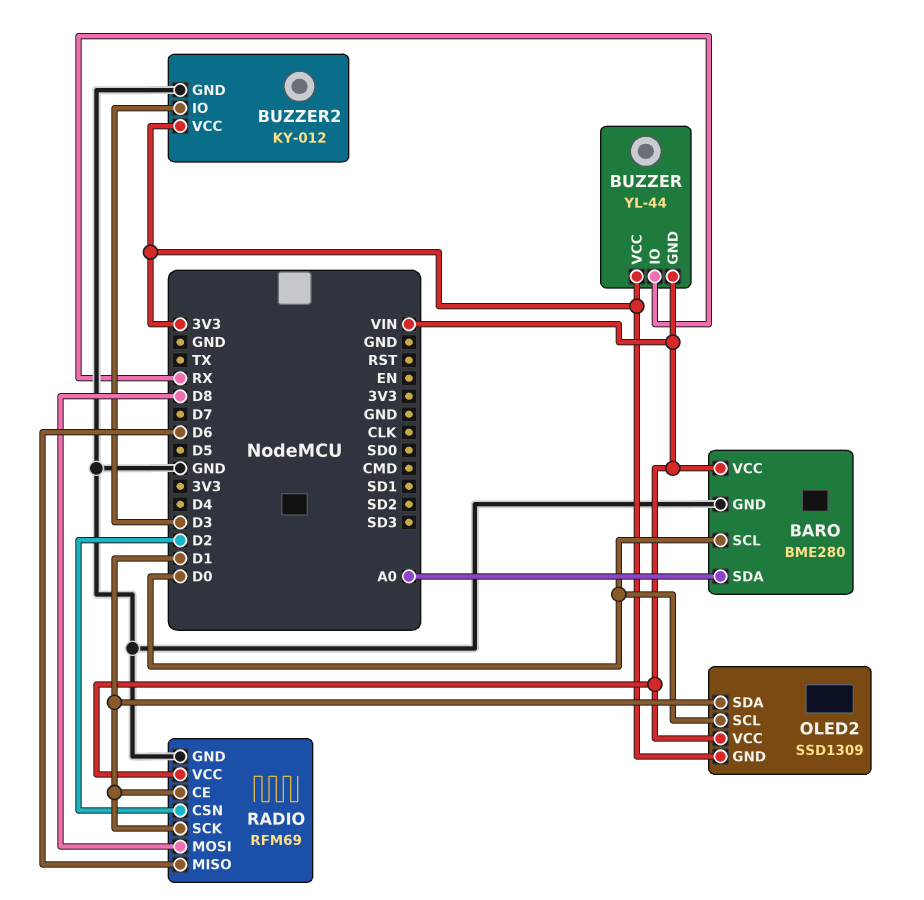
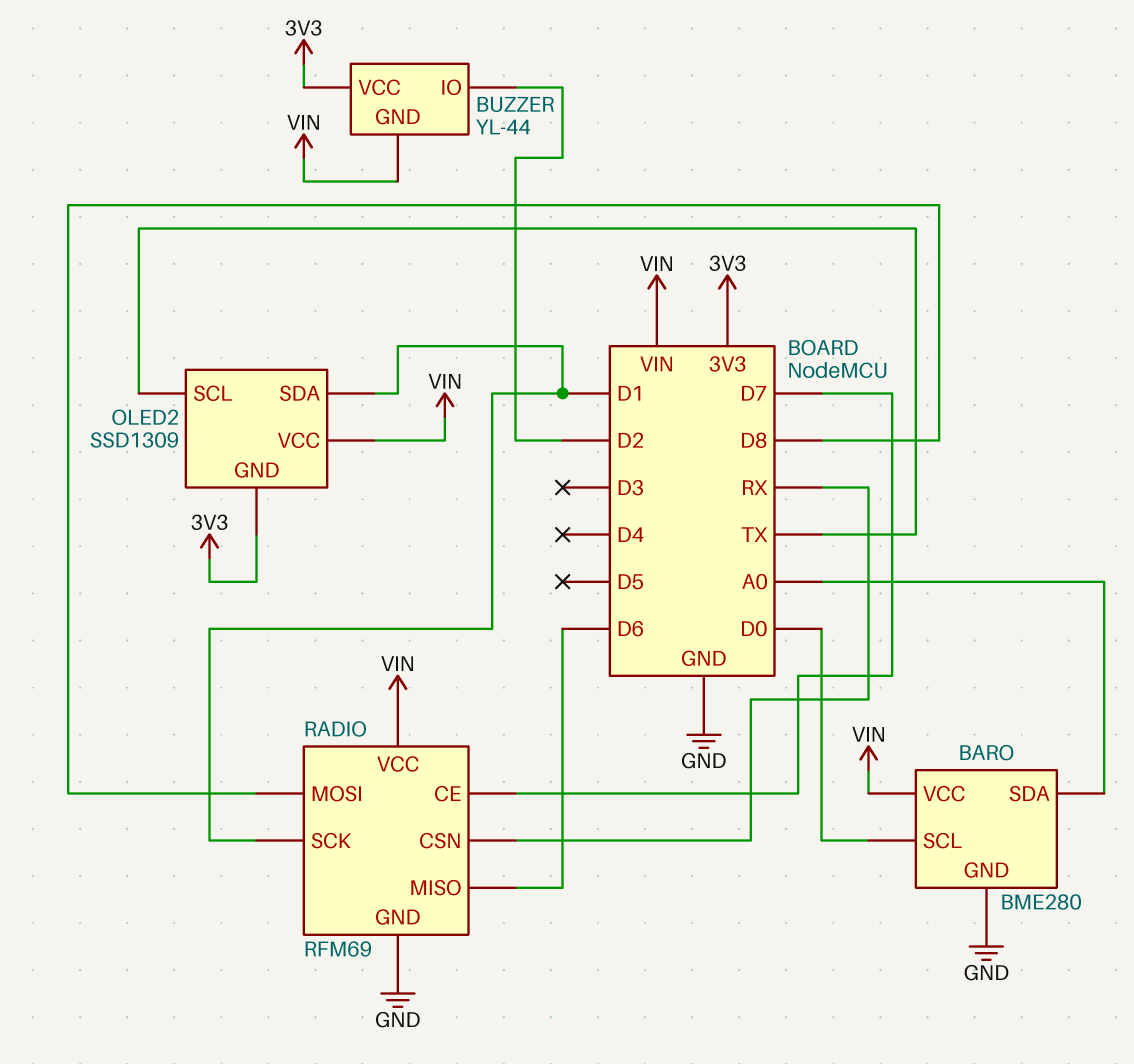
BUZZER pin IO: RX -> D2
BUZZER2: KY-012 -> none
BUZZER2 pin GND: GND -> none
BUZZER2 pin IO: D3 -> none
BUZZER2 pin VCC: 3V3 -> none
OLED2 pin SCL: D0 -> TX
RADIO pin CE: D1 -> D7
RADIO pin CSN: D2 -> RX

